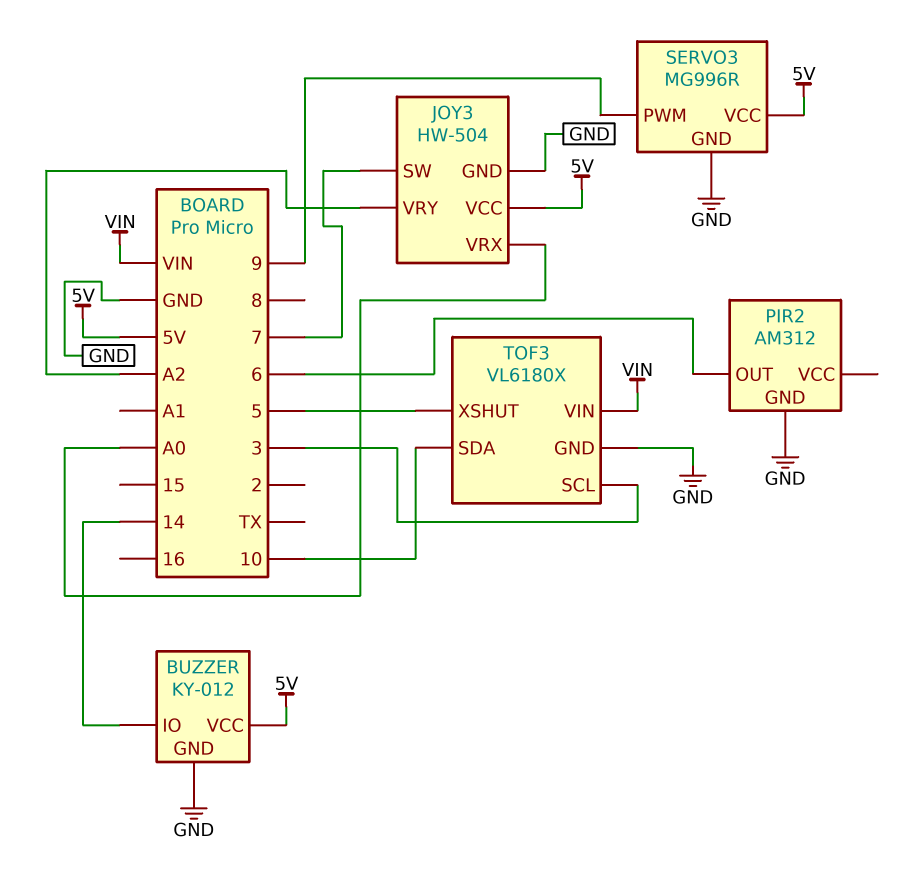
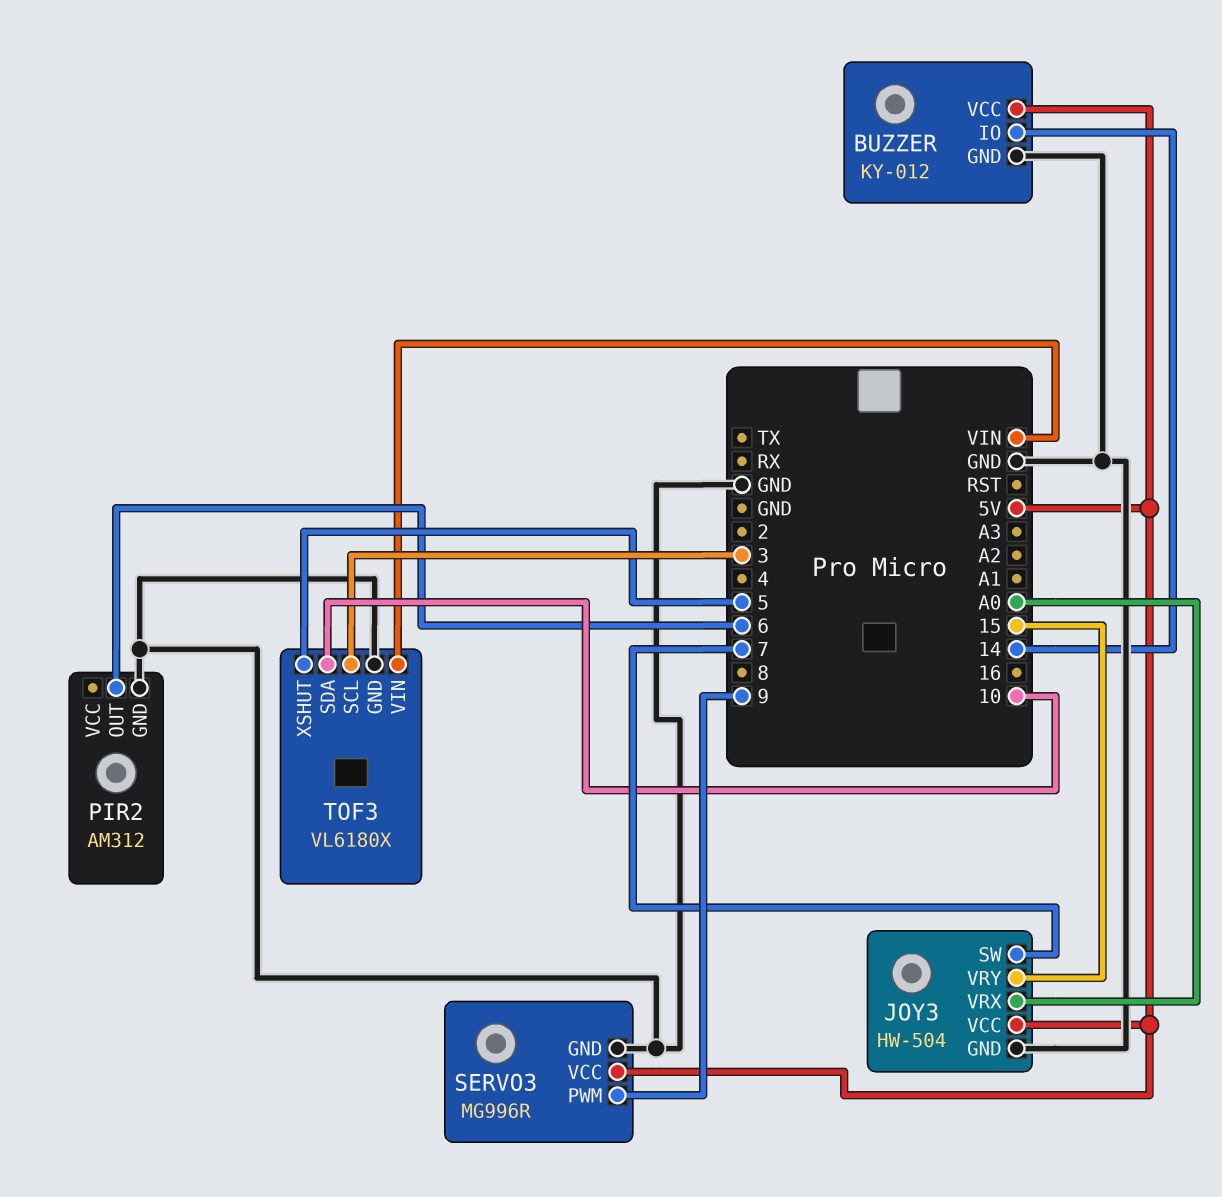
JOY3 pin VRY: A2 -> 15

